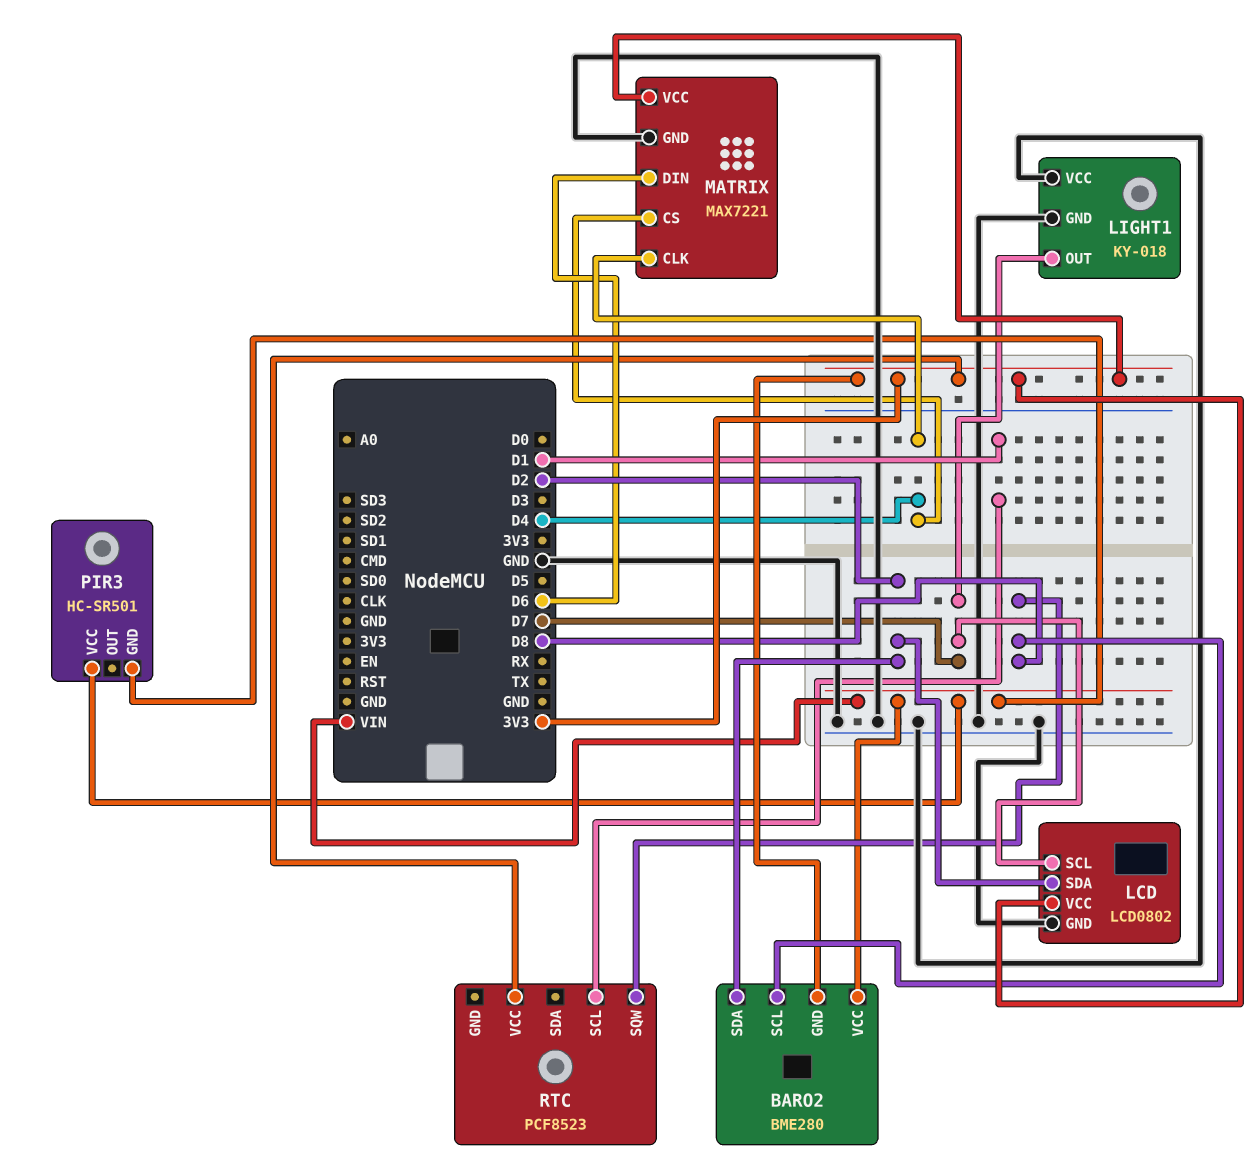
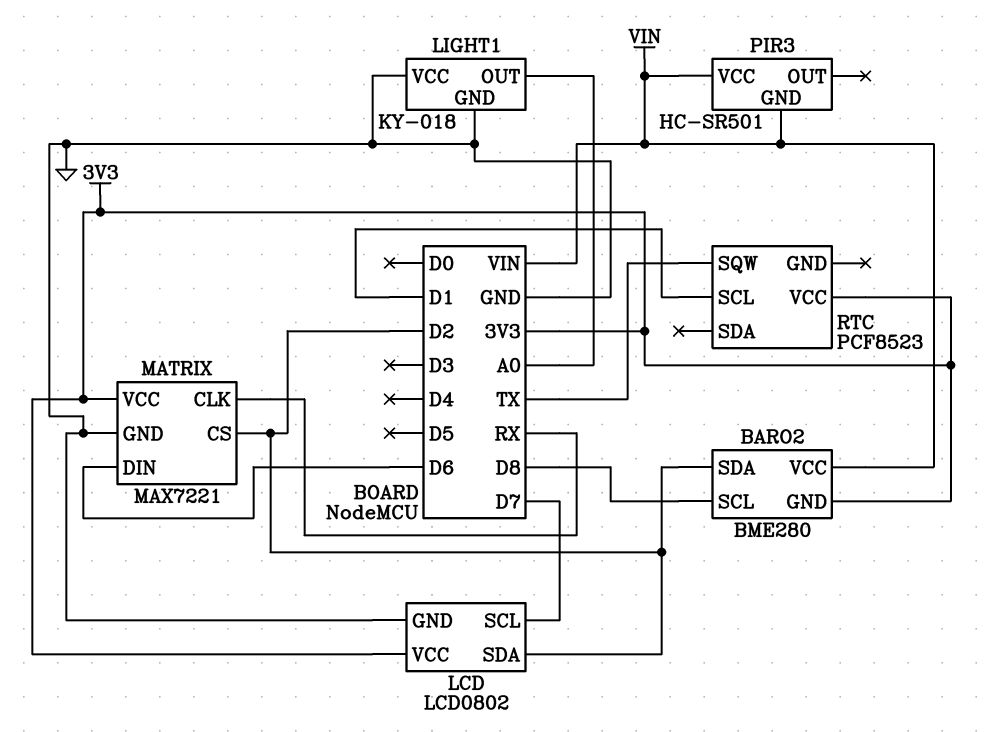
LIGHT1 pin OUT: D7 -> A0
MATRIX pin CLK: D4 -> RX
MATRIX pin CS: D4 -> D2
RTC pin SQW: D8 -> TX

